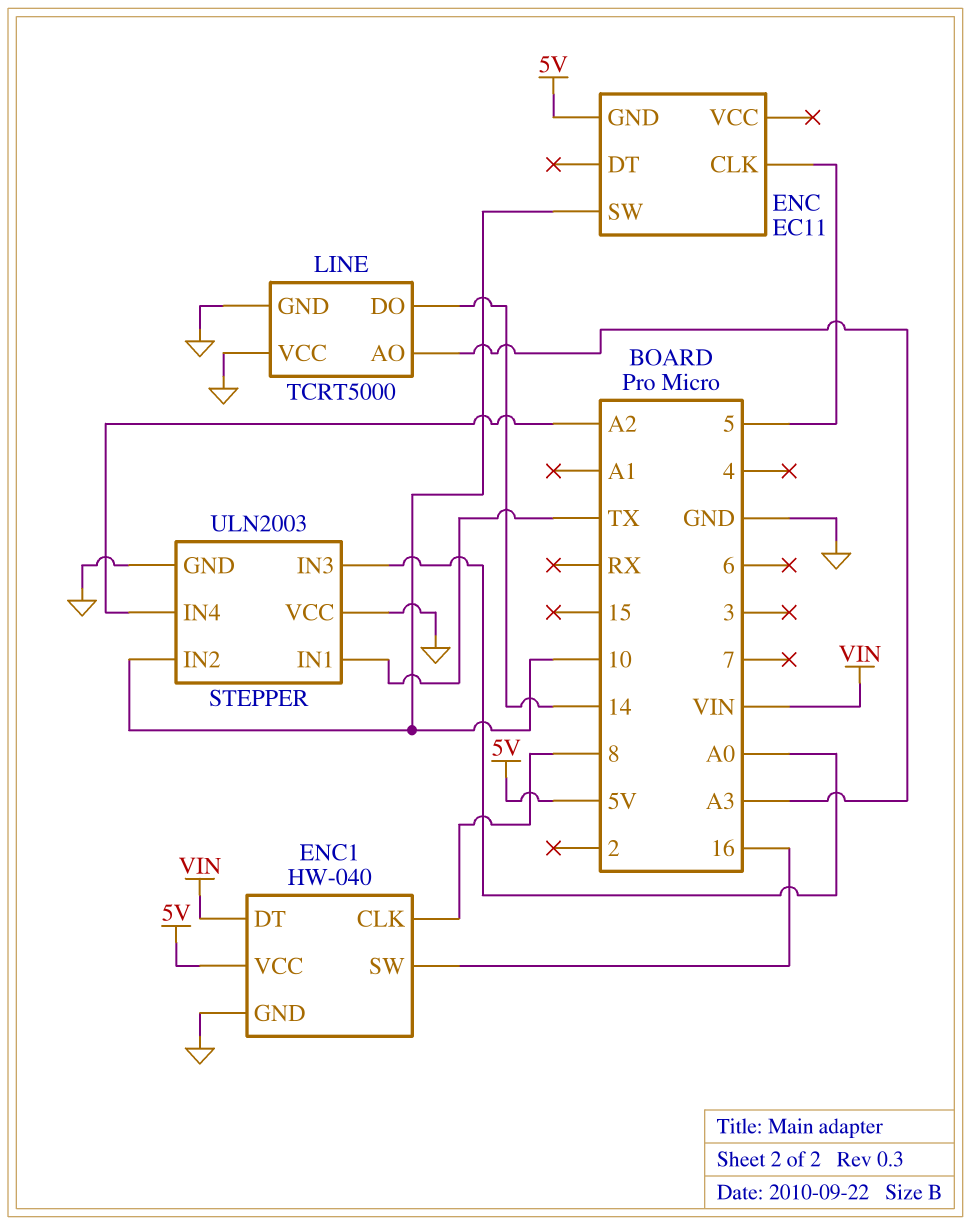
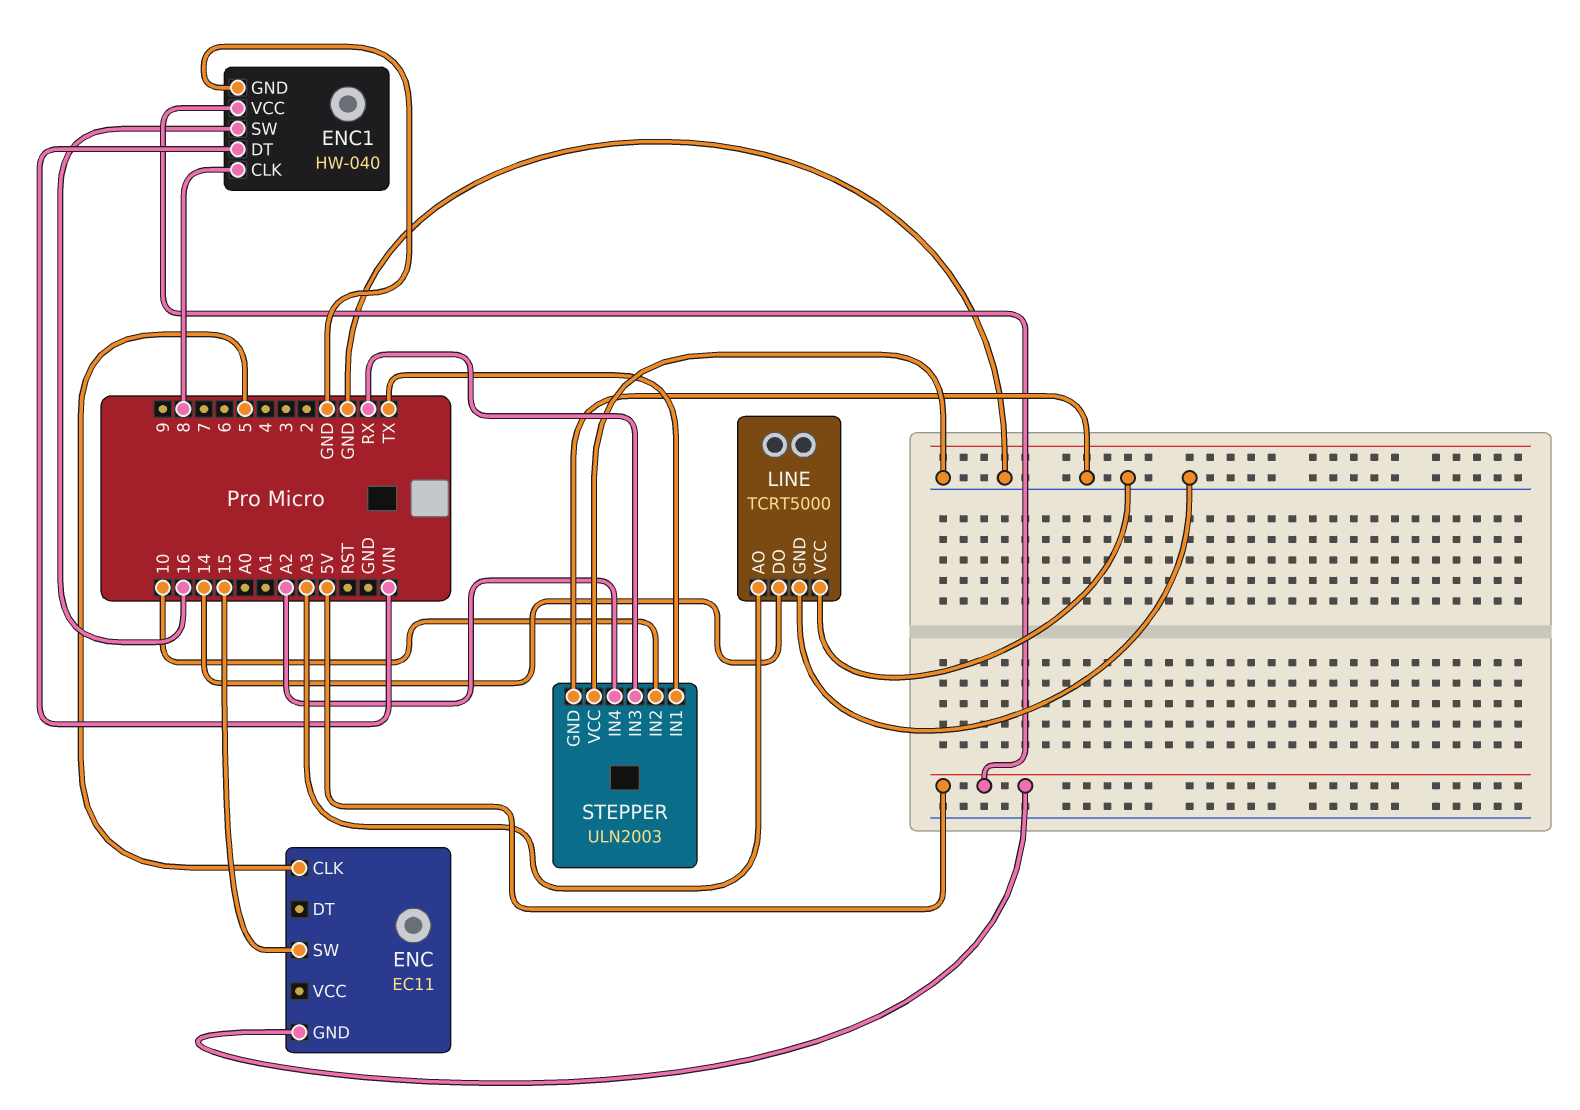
ENC pin SW: 10 -> 15
STEPPER pin IN3: A0 -> RX

